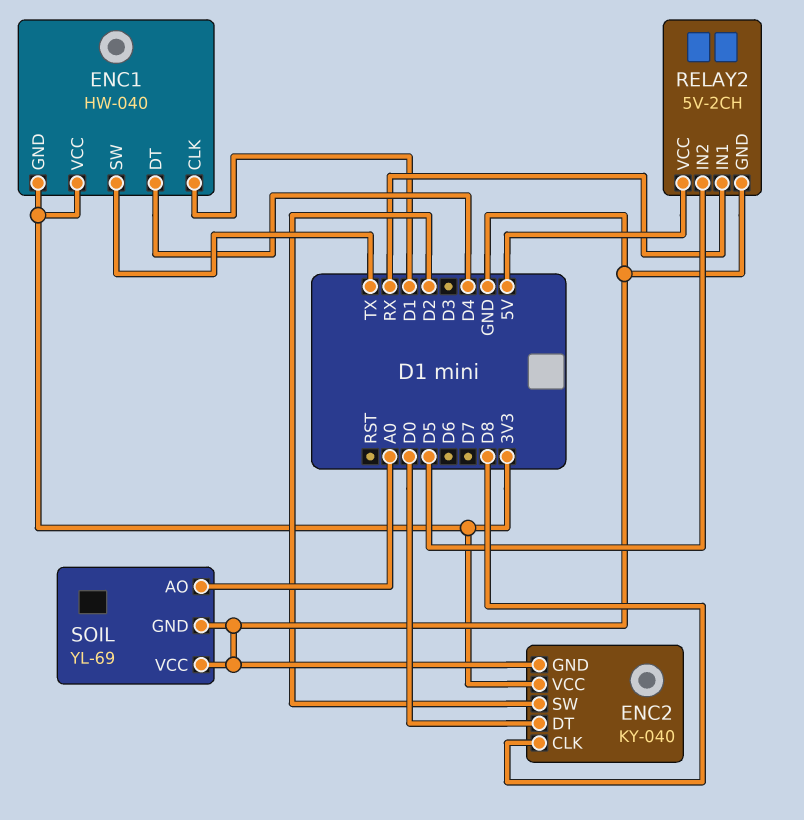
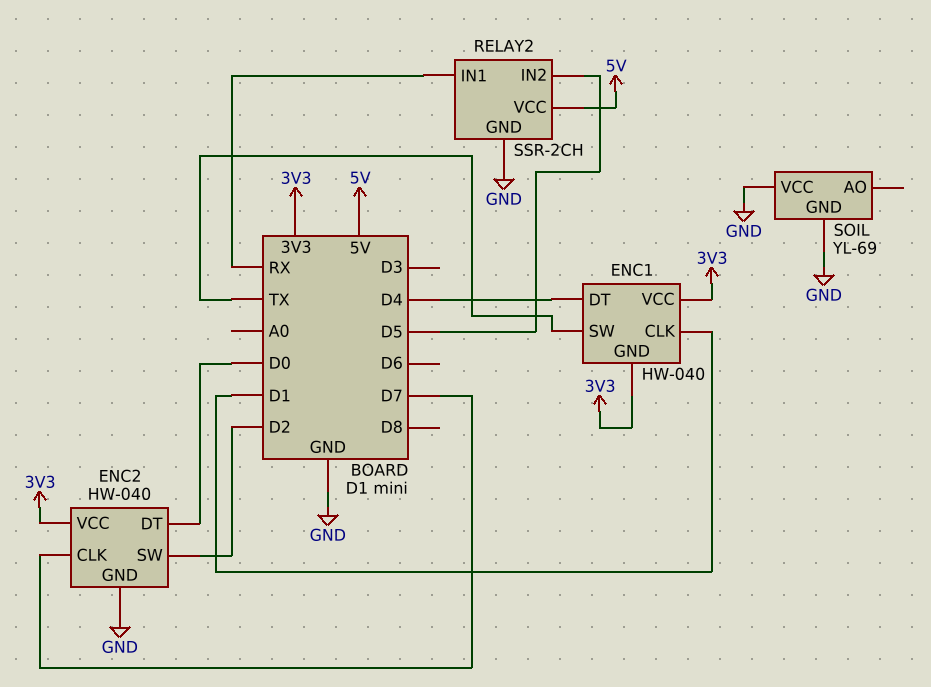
ENC2: KY-040 -> HW-040
ENC2 pin CLK: D8 -> D7
RELAY2: 5V-2CH -> SSR-2CH
SOIL pin AO: A0 -> none

